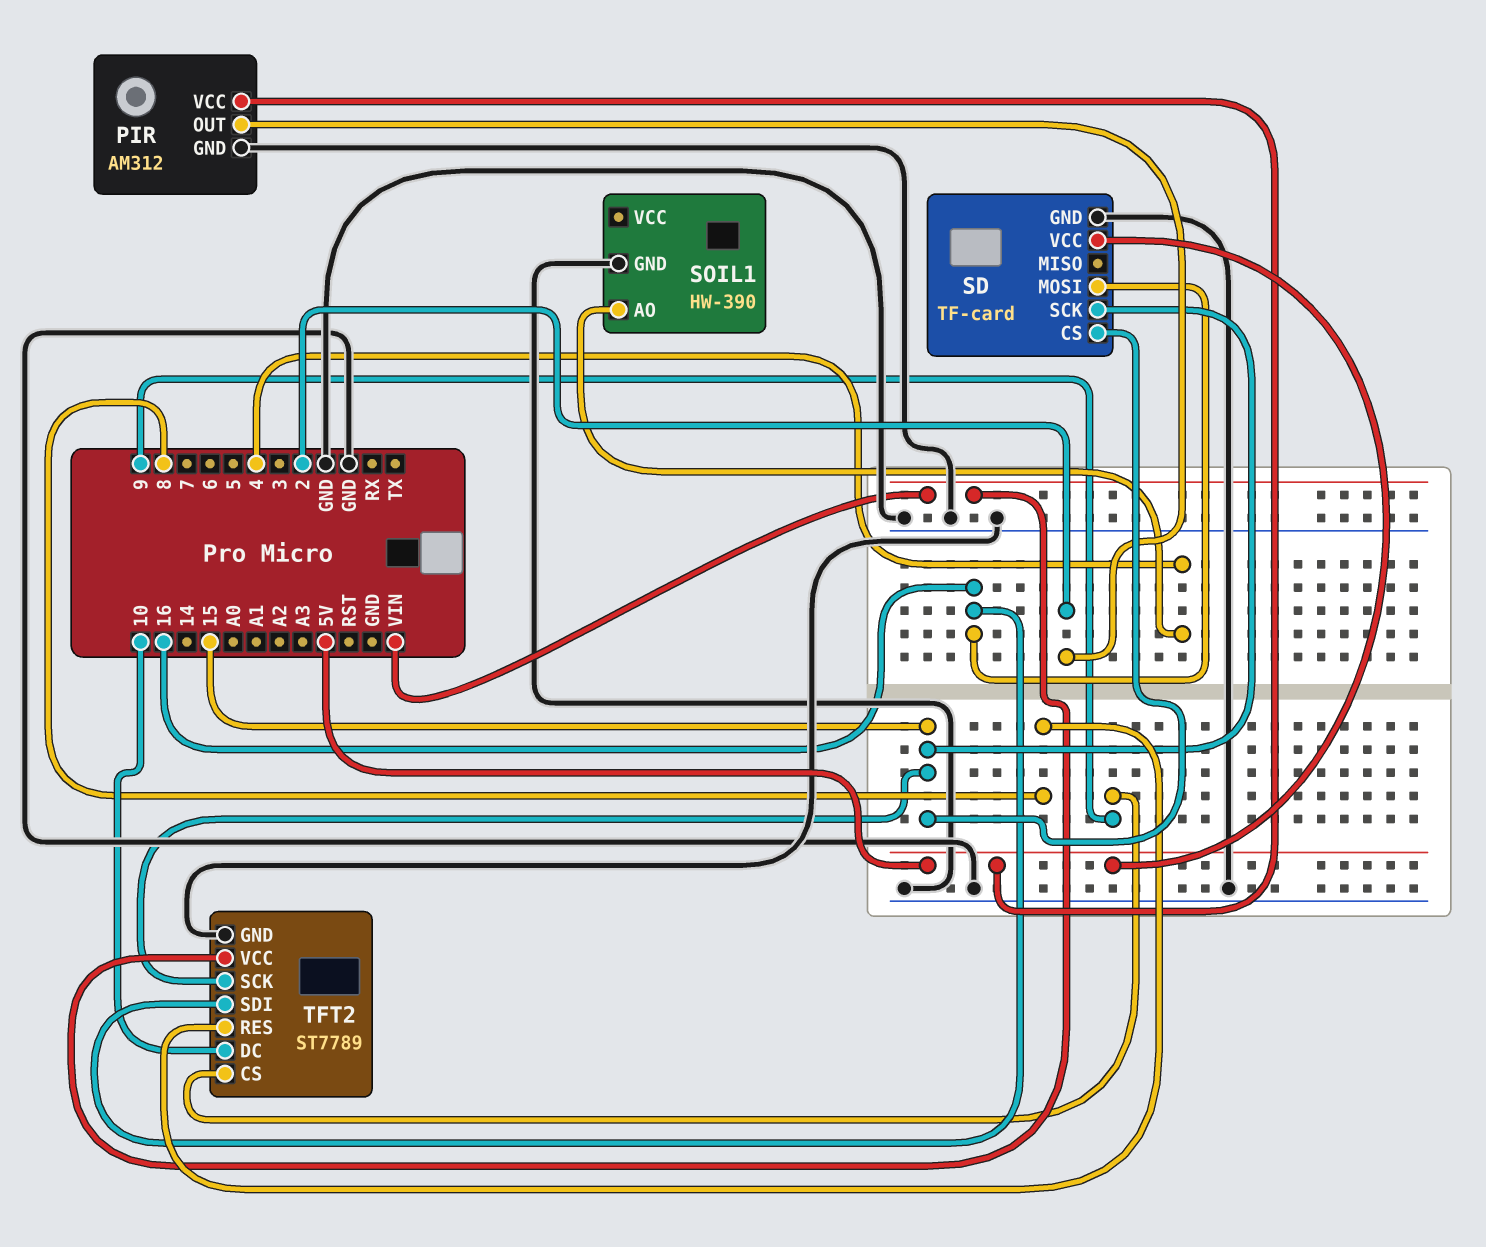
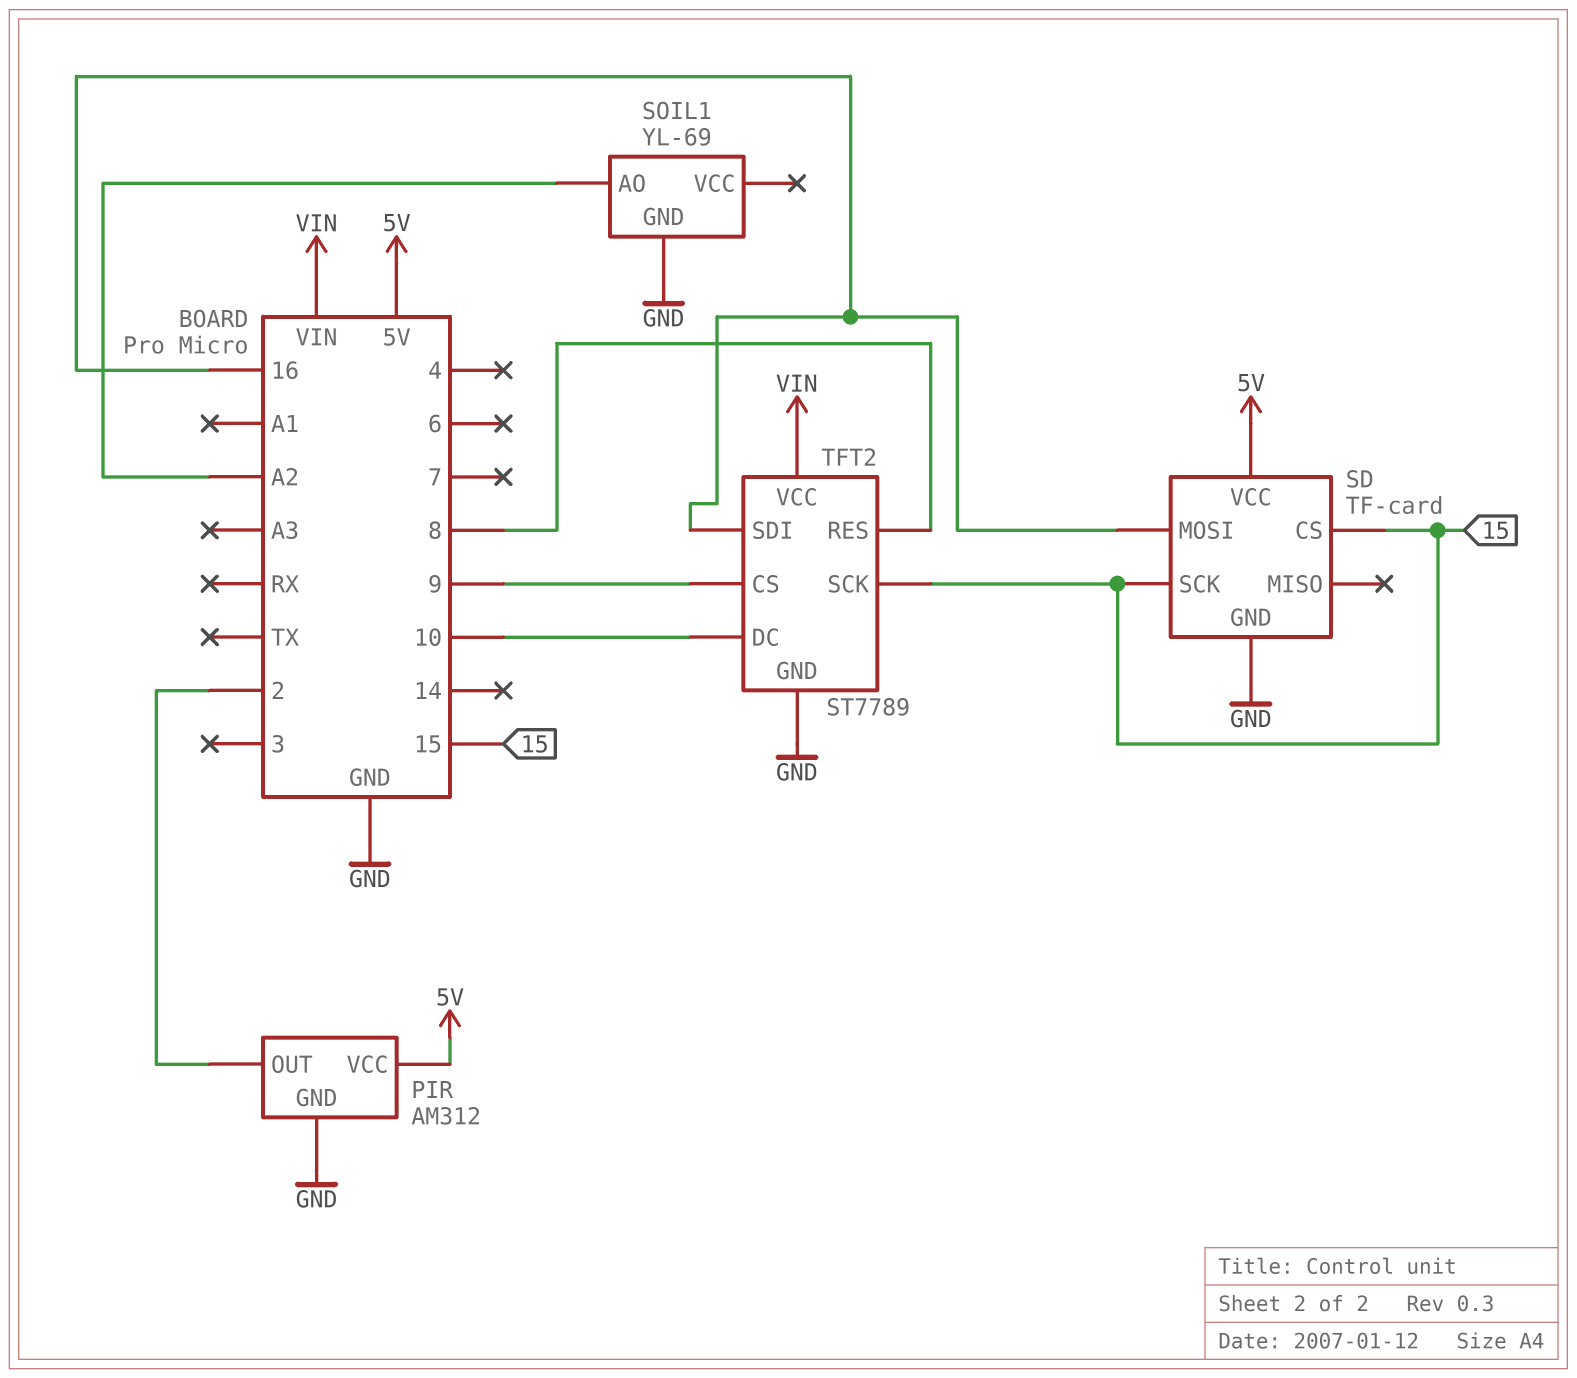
SOIL1: HW-390 -> YL-69
SOIL1 pin AO: 4 -> A2

